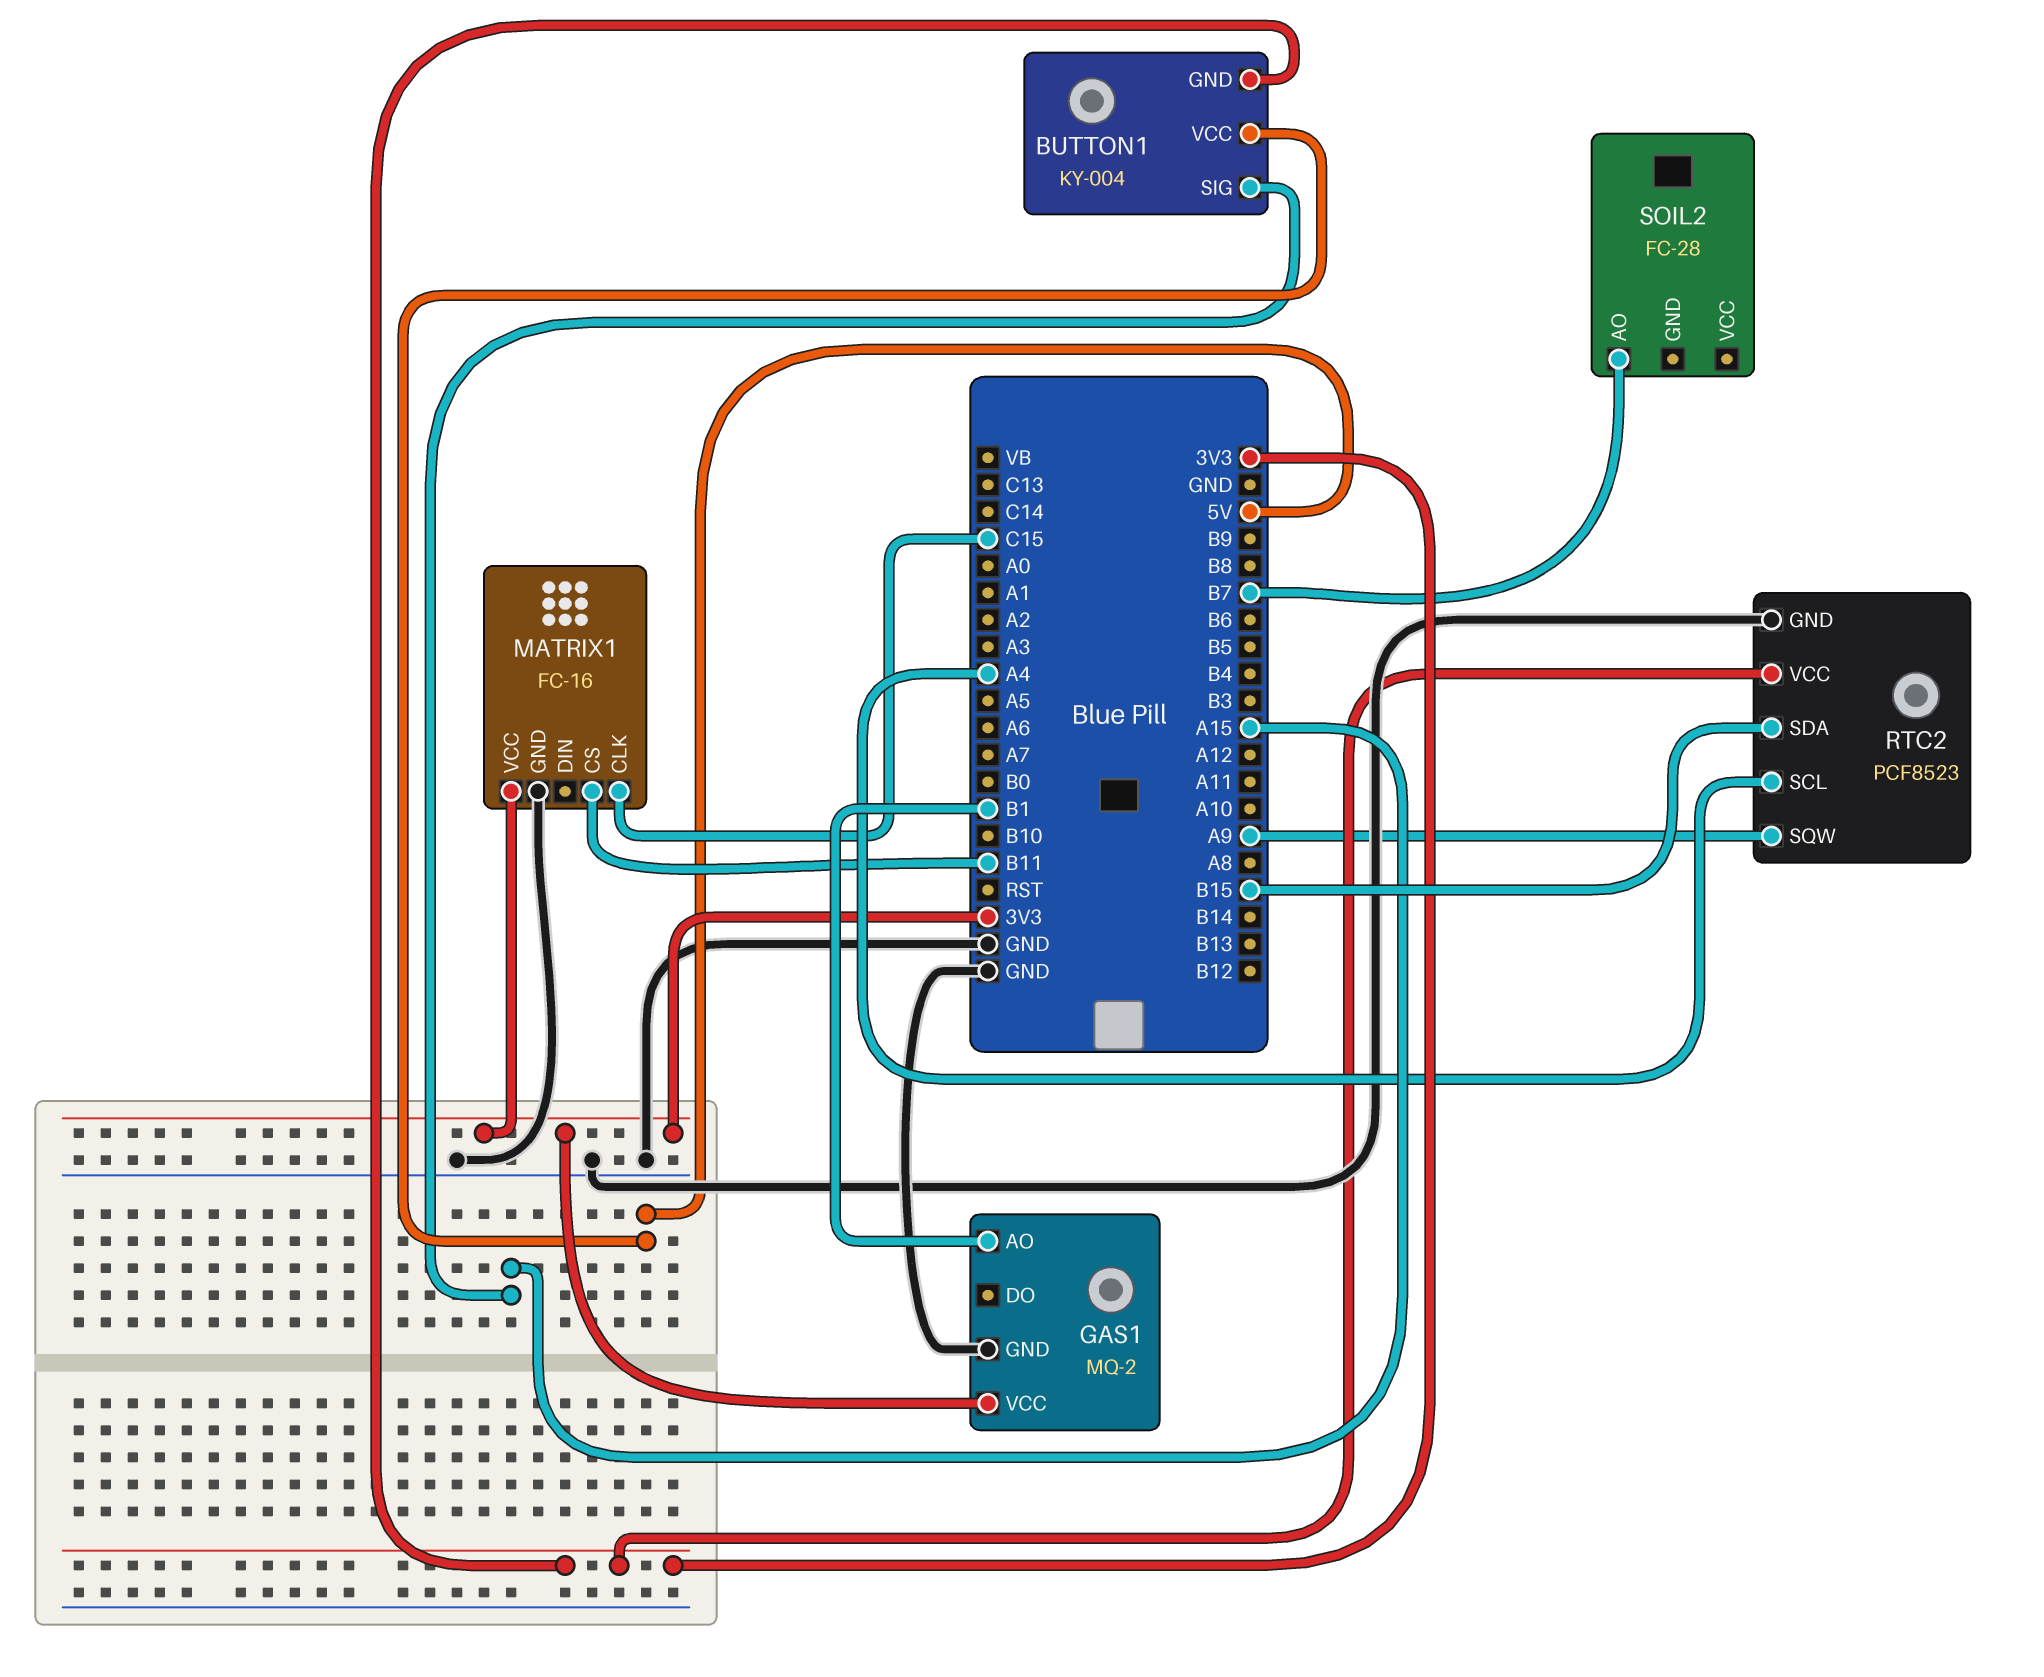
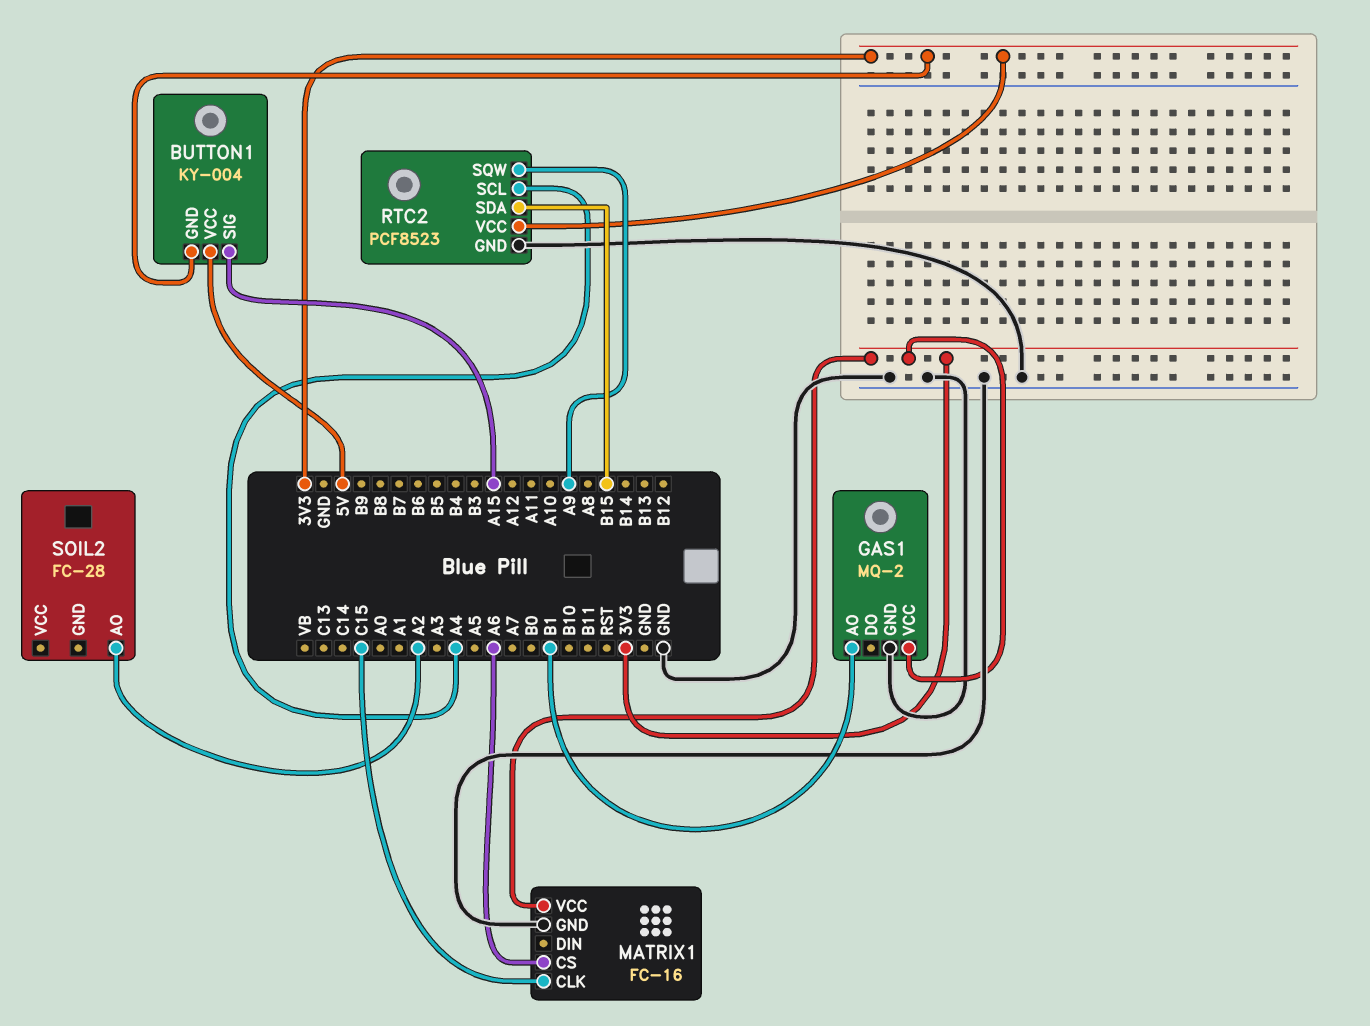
MATRIX1 pin CS: B11 -> A6
SOIL2 pin AO: B7 -> A2

